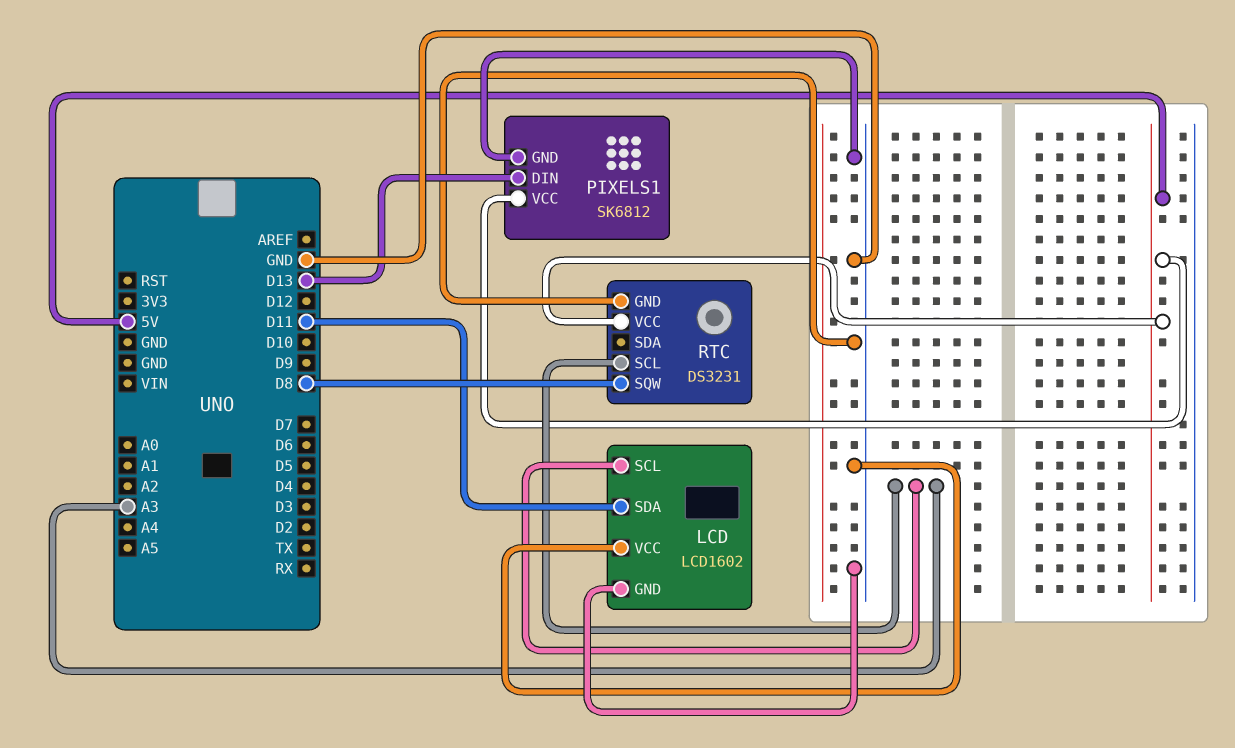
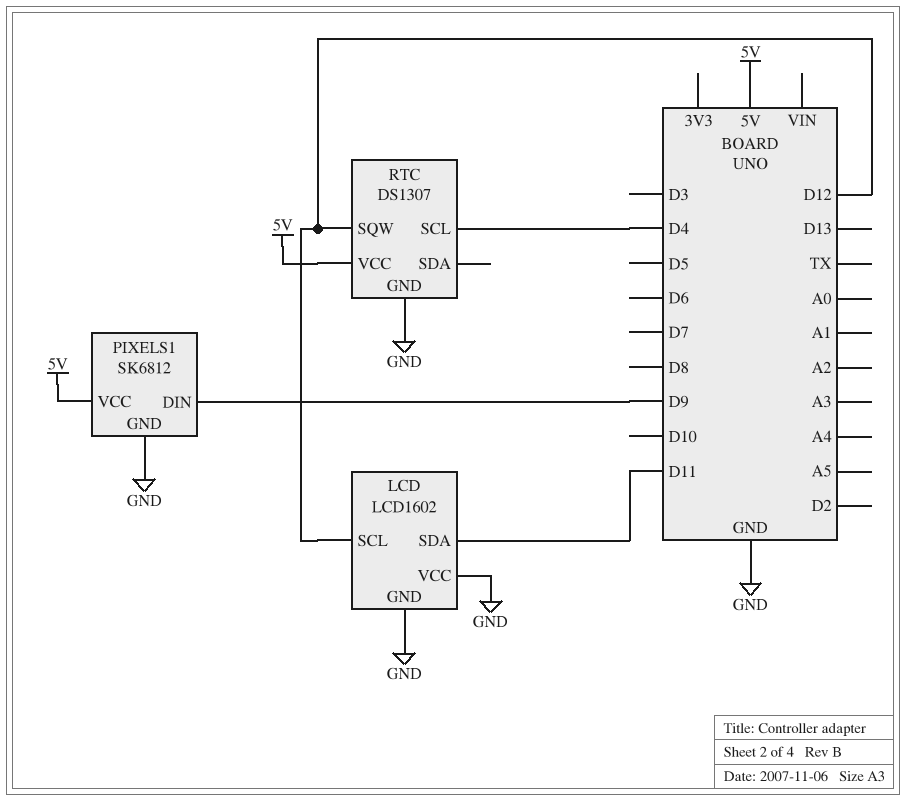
LCD pin SCL: A3 -> D12
PIXELS1 pin DIN: D13 -> D9
RTC: DS3231 -> DS1307
RTC pin SCL: A3 -> D4
RTC pin SQW: D8 -> D12

